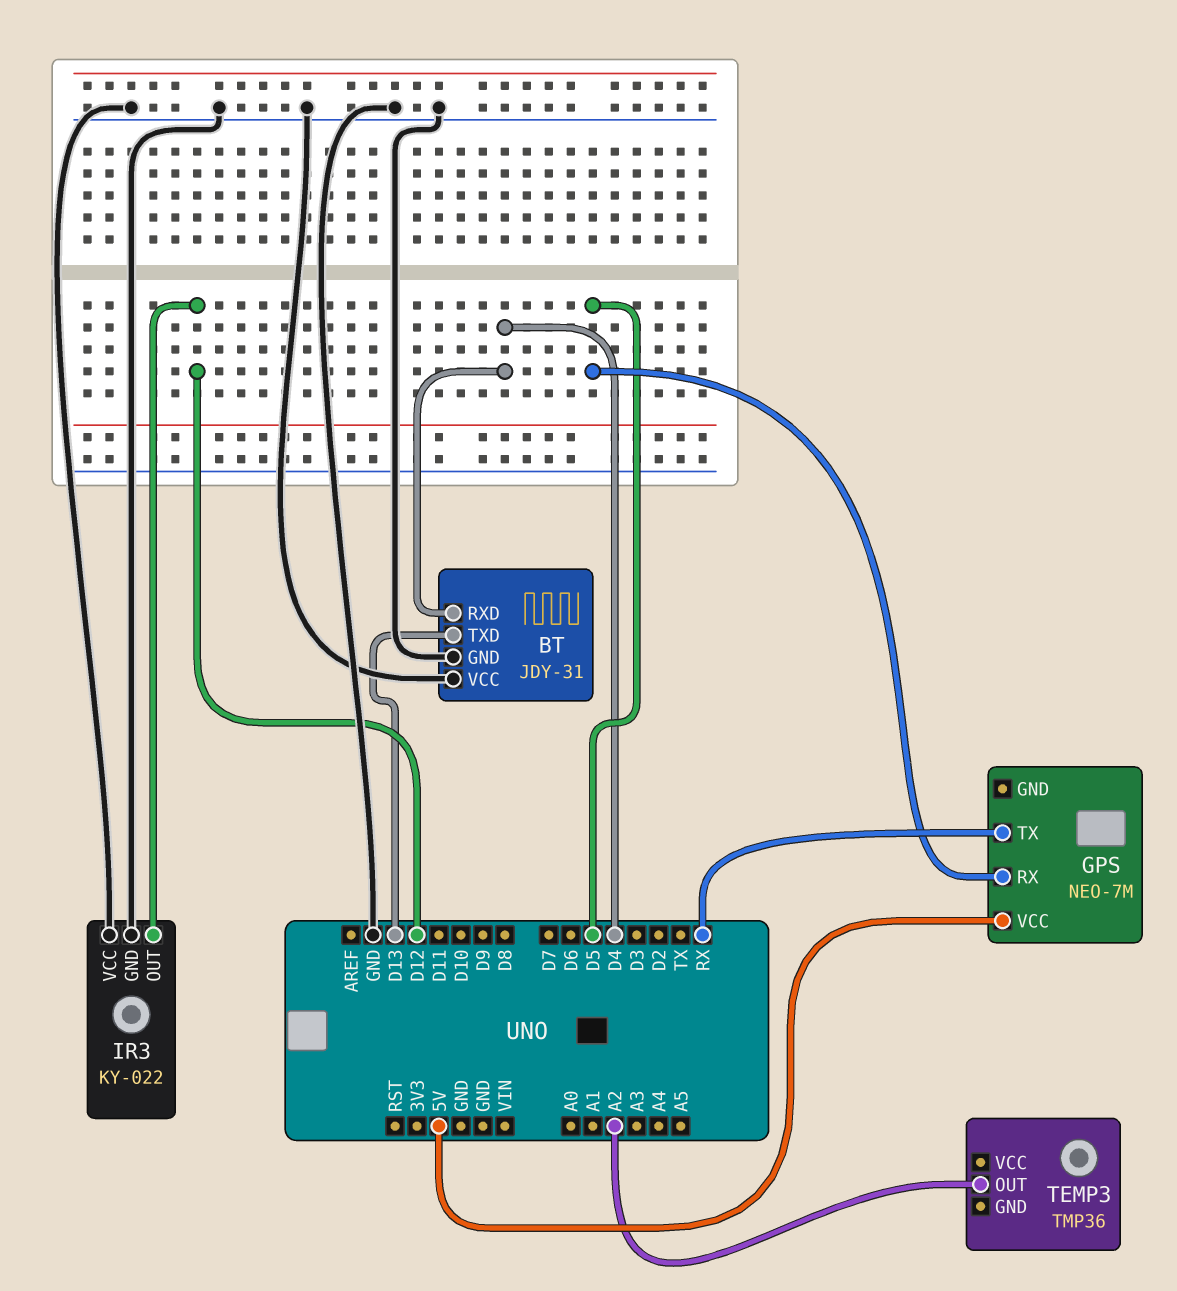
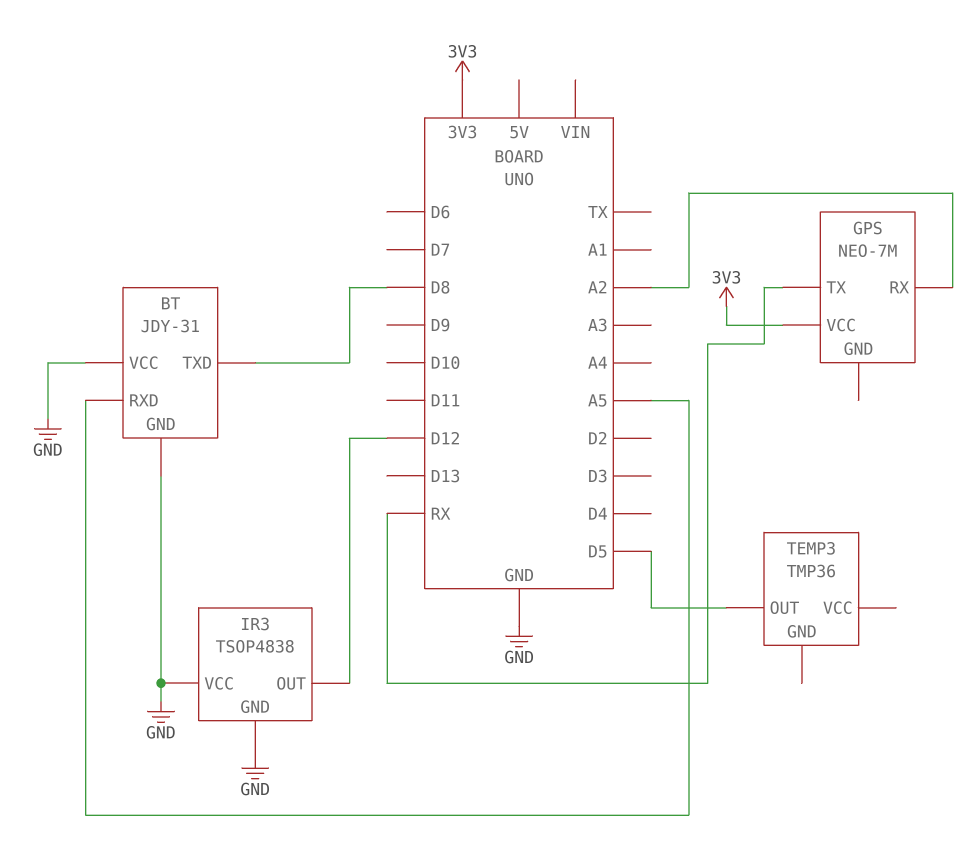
BT pin RXD: D4 -> A5
BT pin TXD: D13 -> D8
GPS pin RX: D5 -> A2
GPS pin VCC: 5V -> 3V3
IR3: KY-022 -> TSOP4838
TEMP3 pin OUT: A2 -> D5

